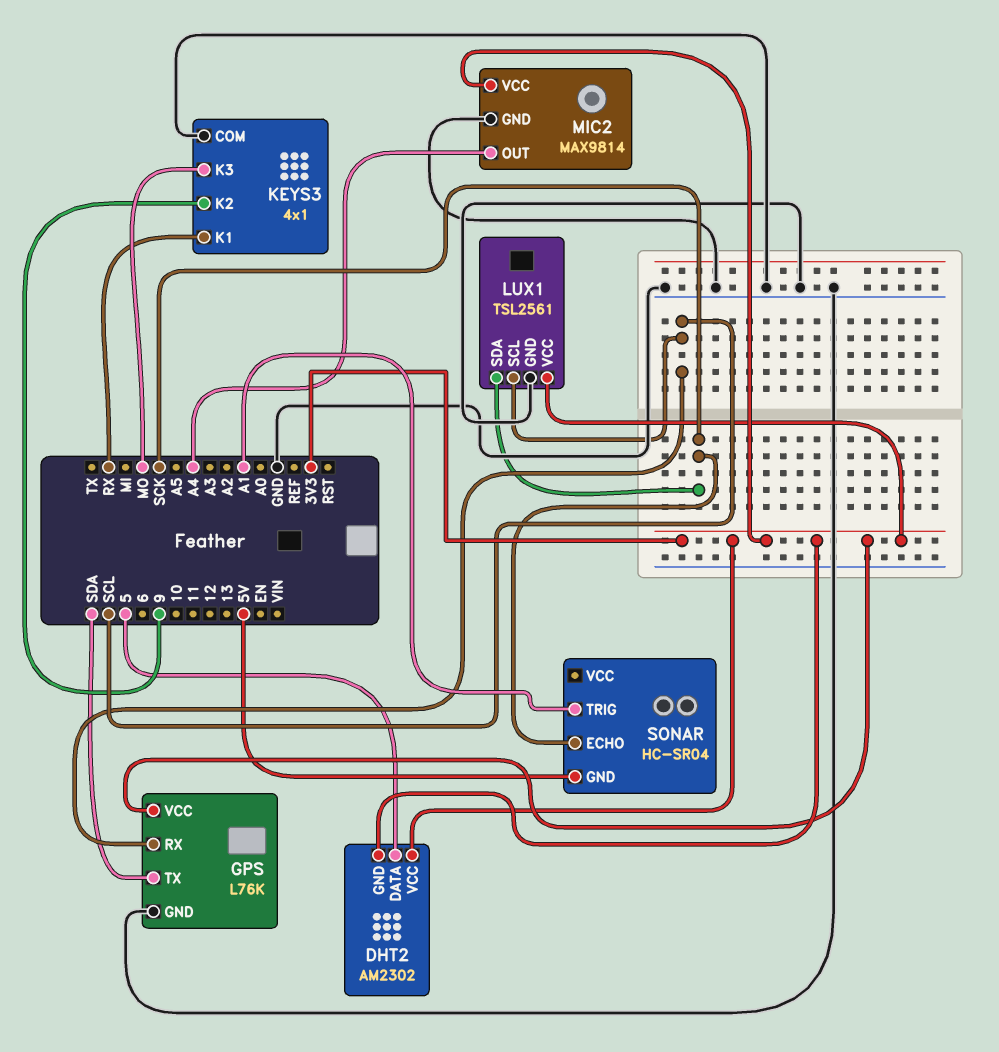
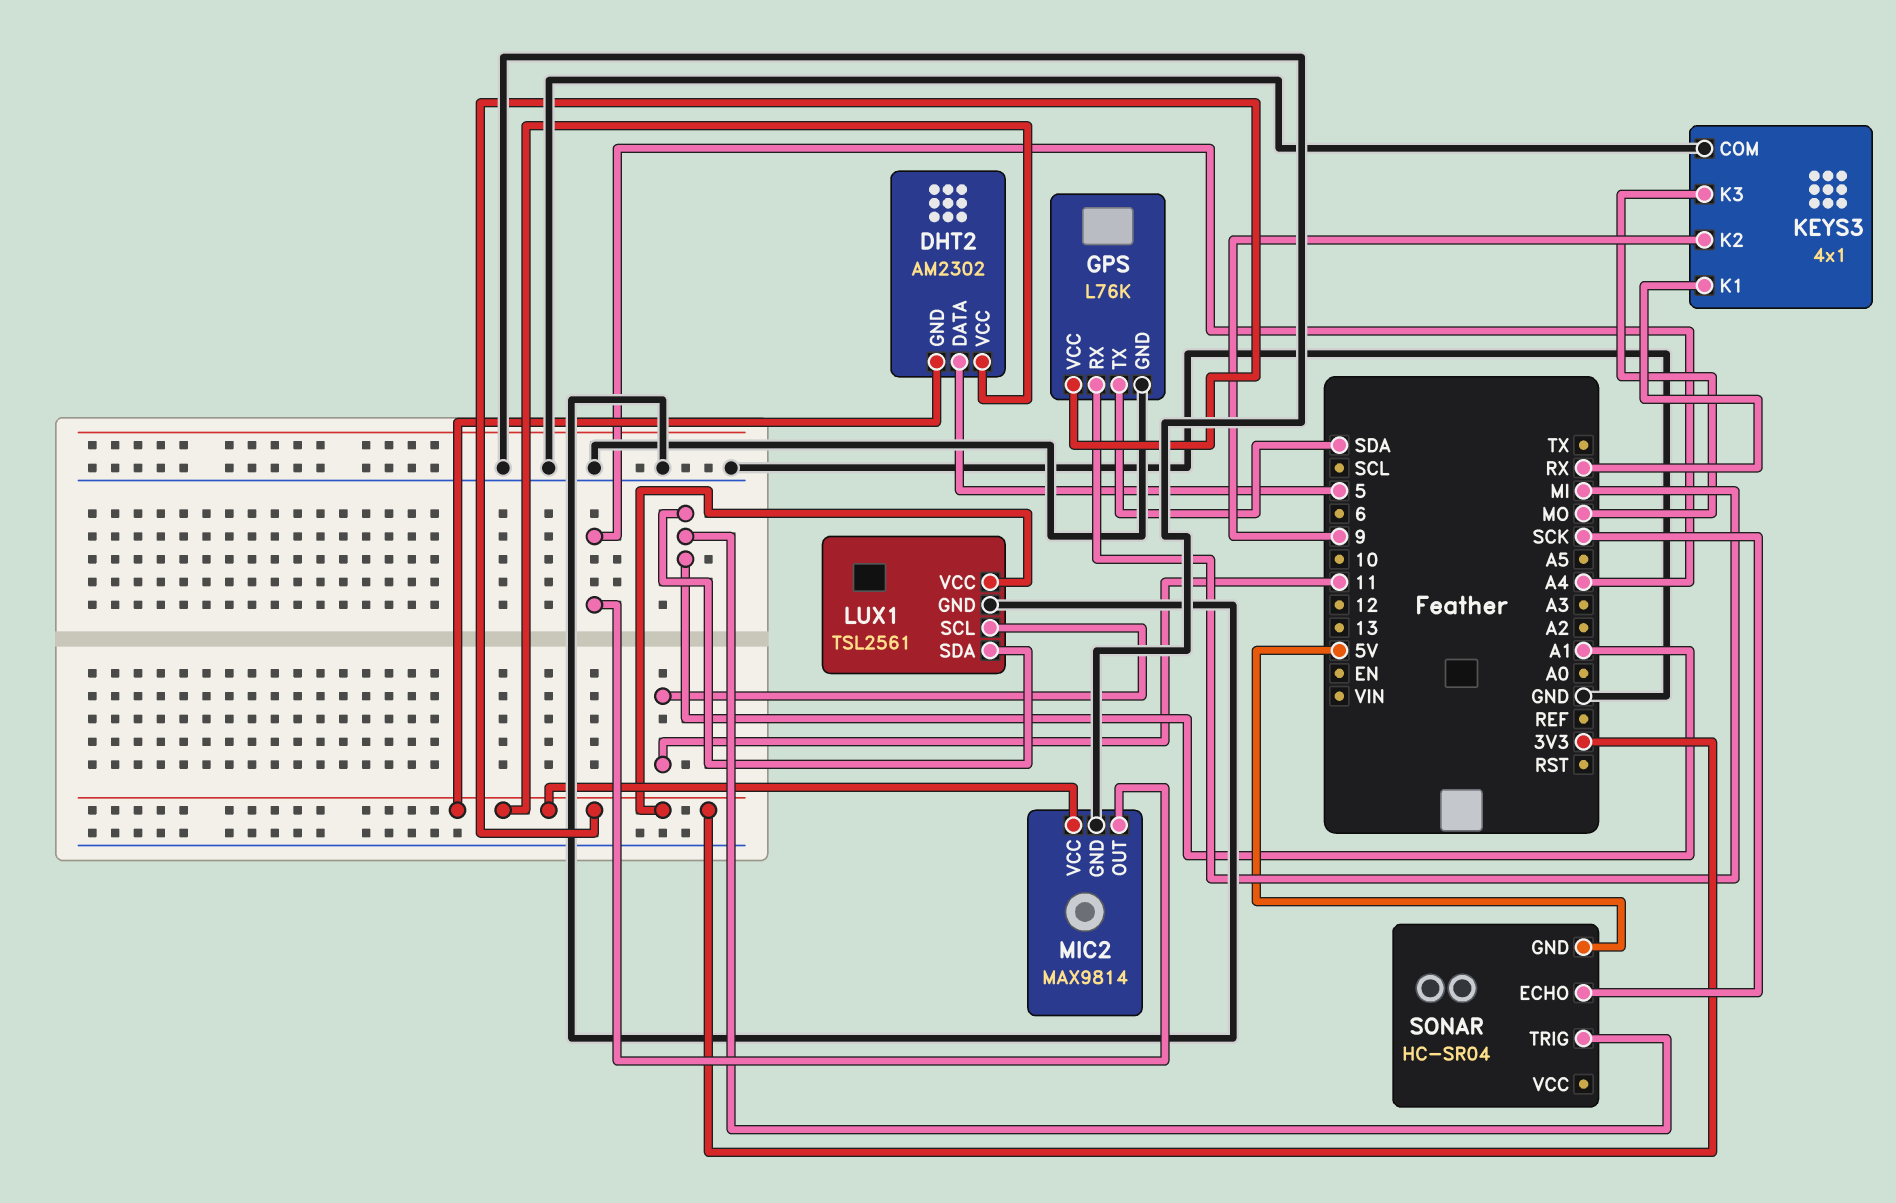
GPS pin RX: SCL -> MI
LUX1 pin SCL: SCL -> 11
LUX1 pin SDA: SCK -> A1

